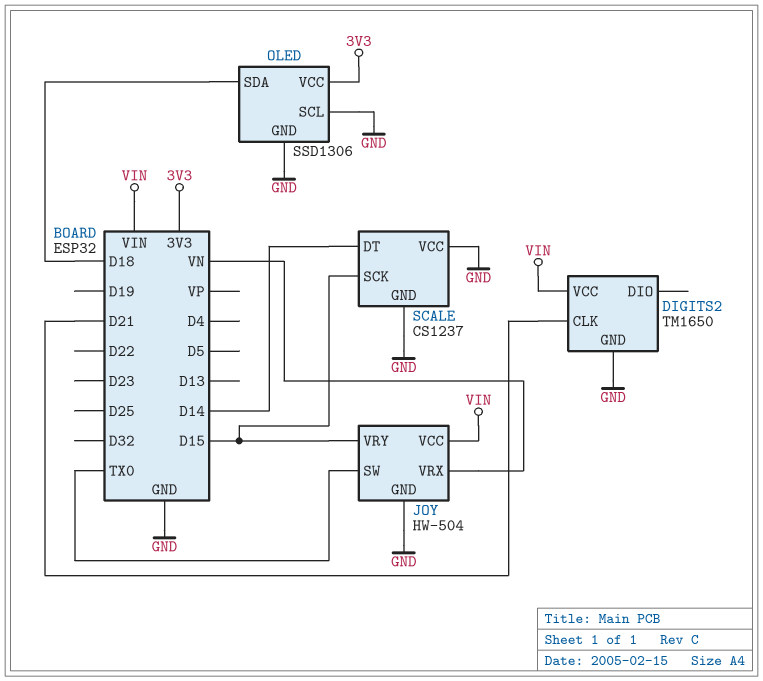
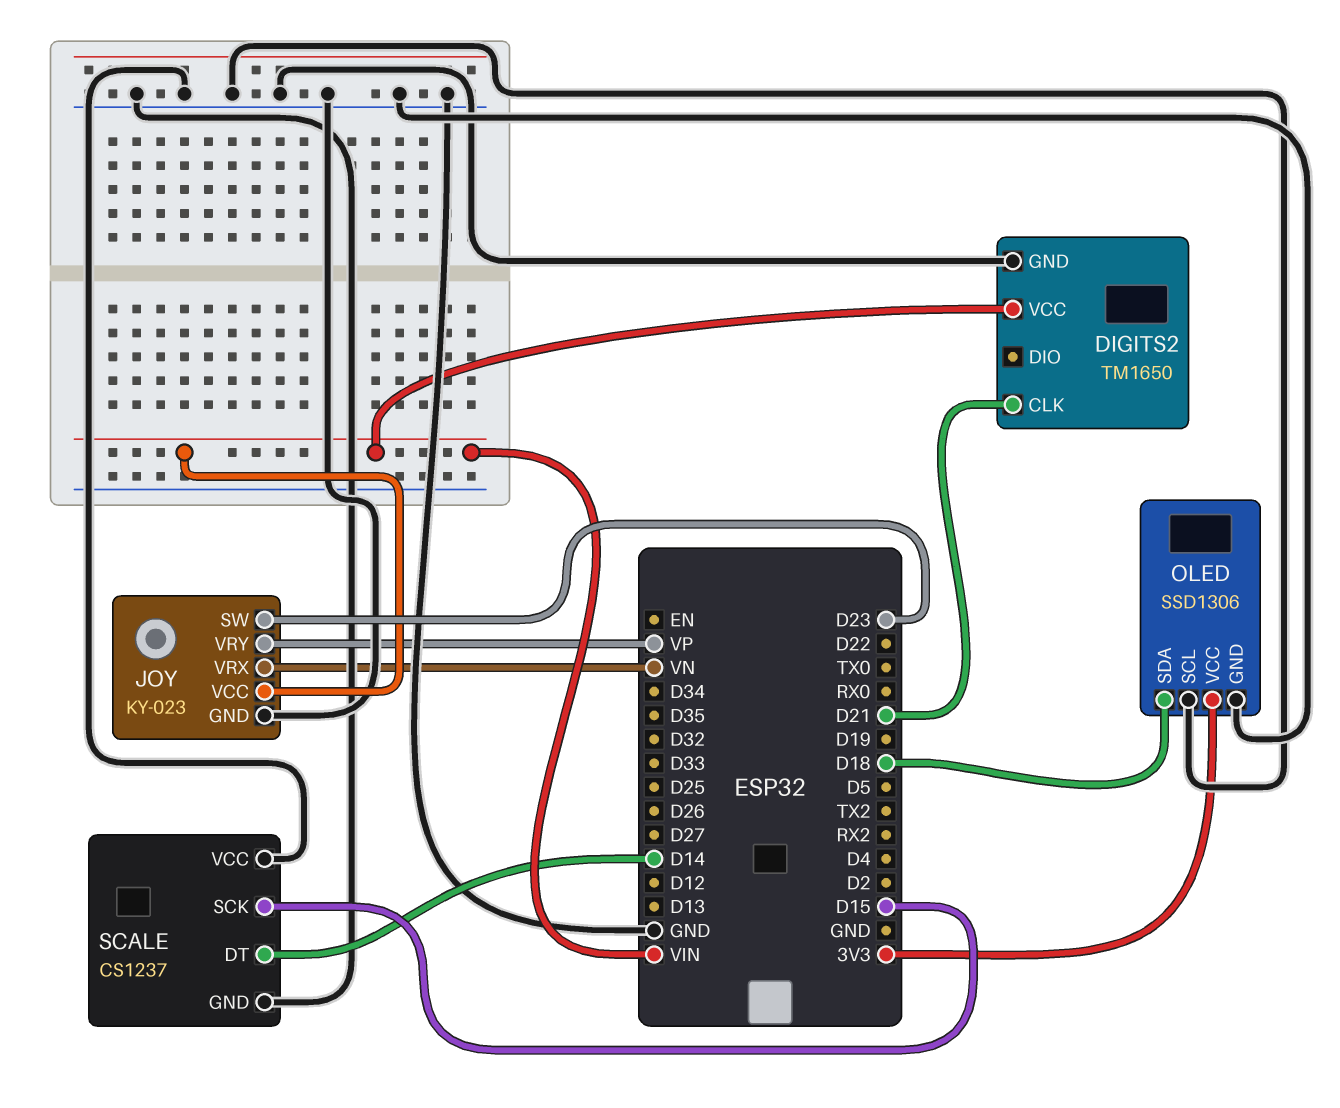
JOY: HW-504 -> KY-023
JOY pin SW: TX0 -> D23
JOY pin VRY: D15 -> VP

